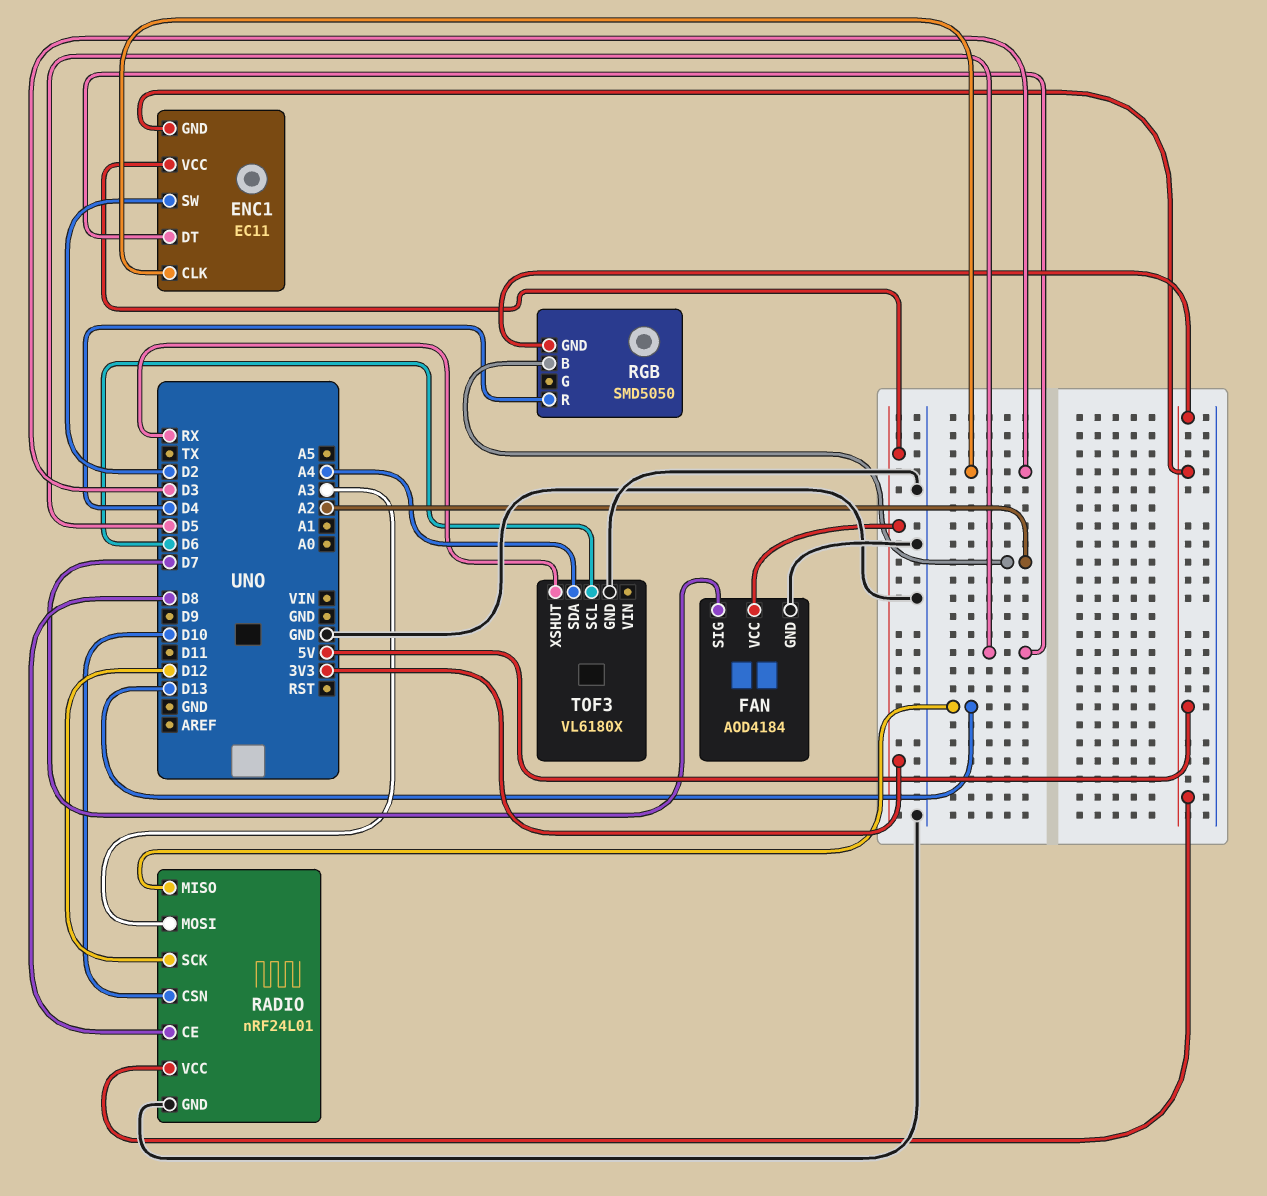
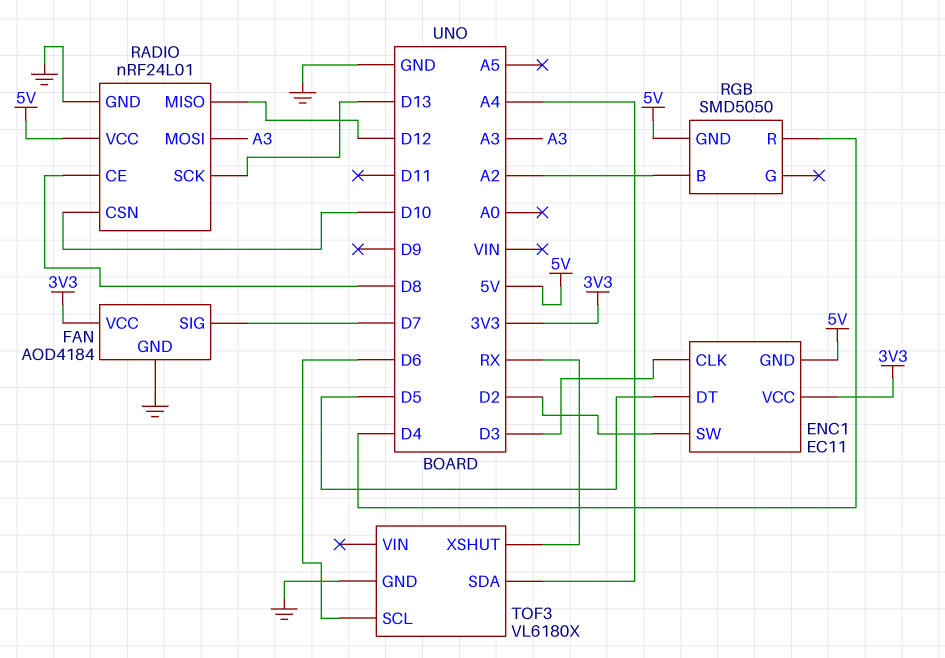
RADIO pin MISO: D13 -> D12
RADIO pin SCK: D12 -> D13

